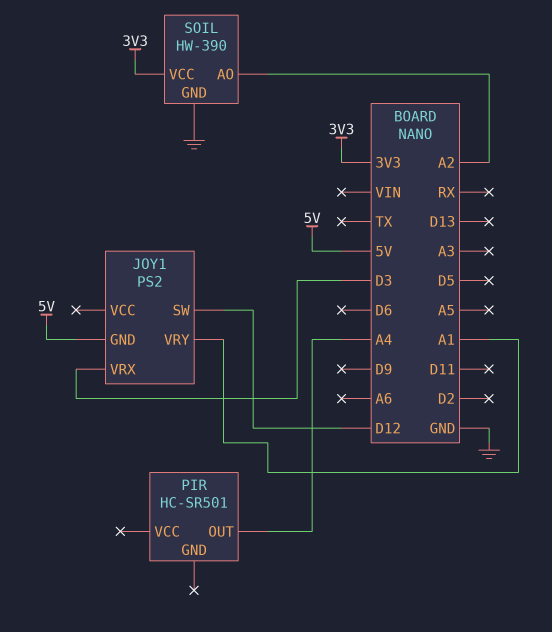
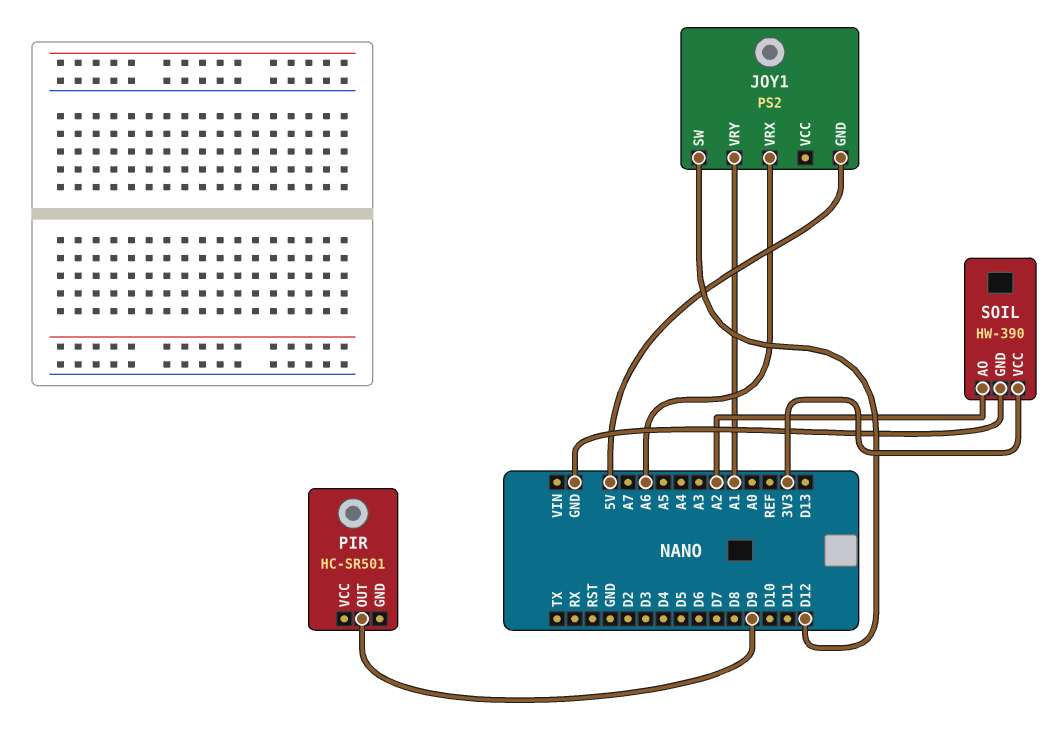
JOY1 pin VRX: D3 -> A6
PIR pin OUT: A4 -> D9

